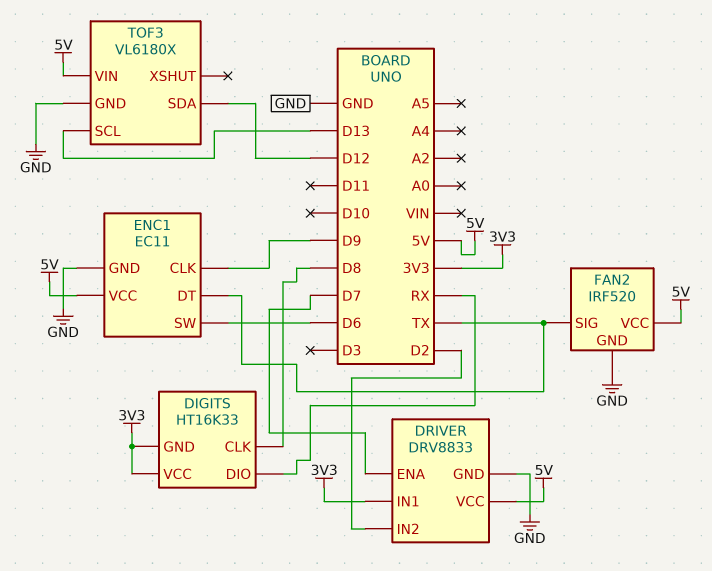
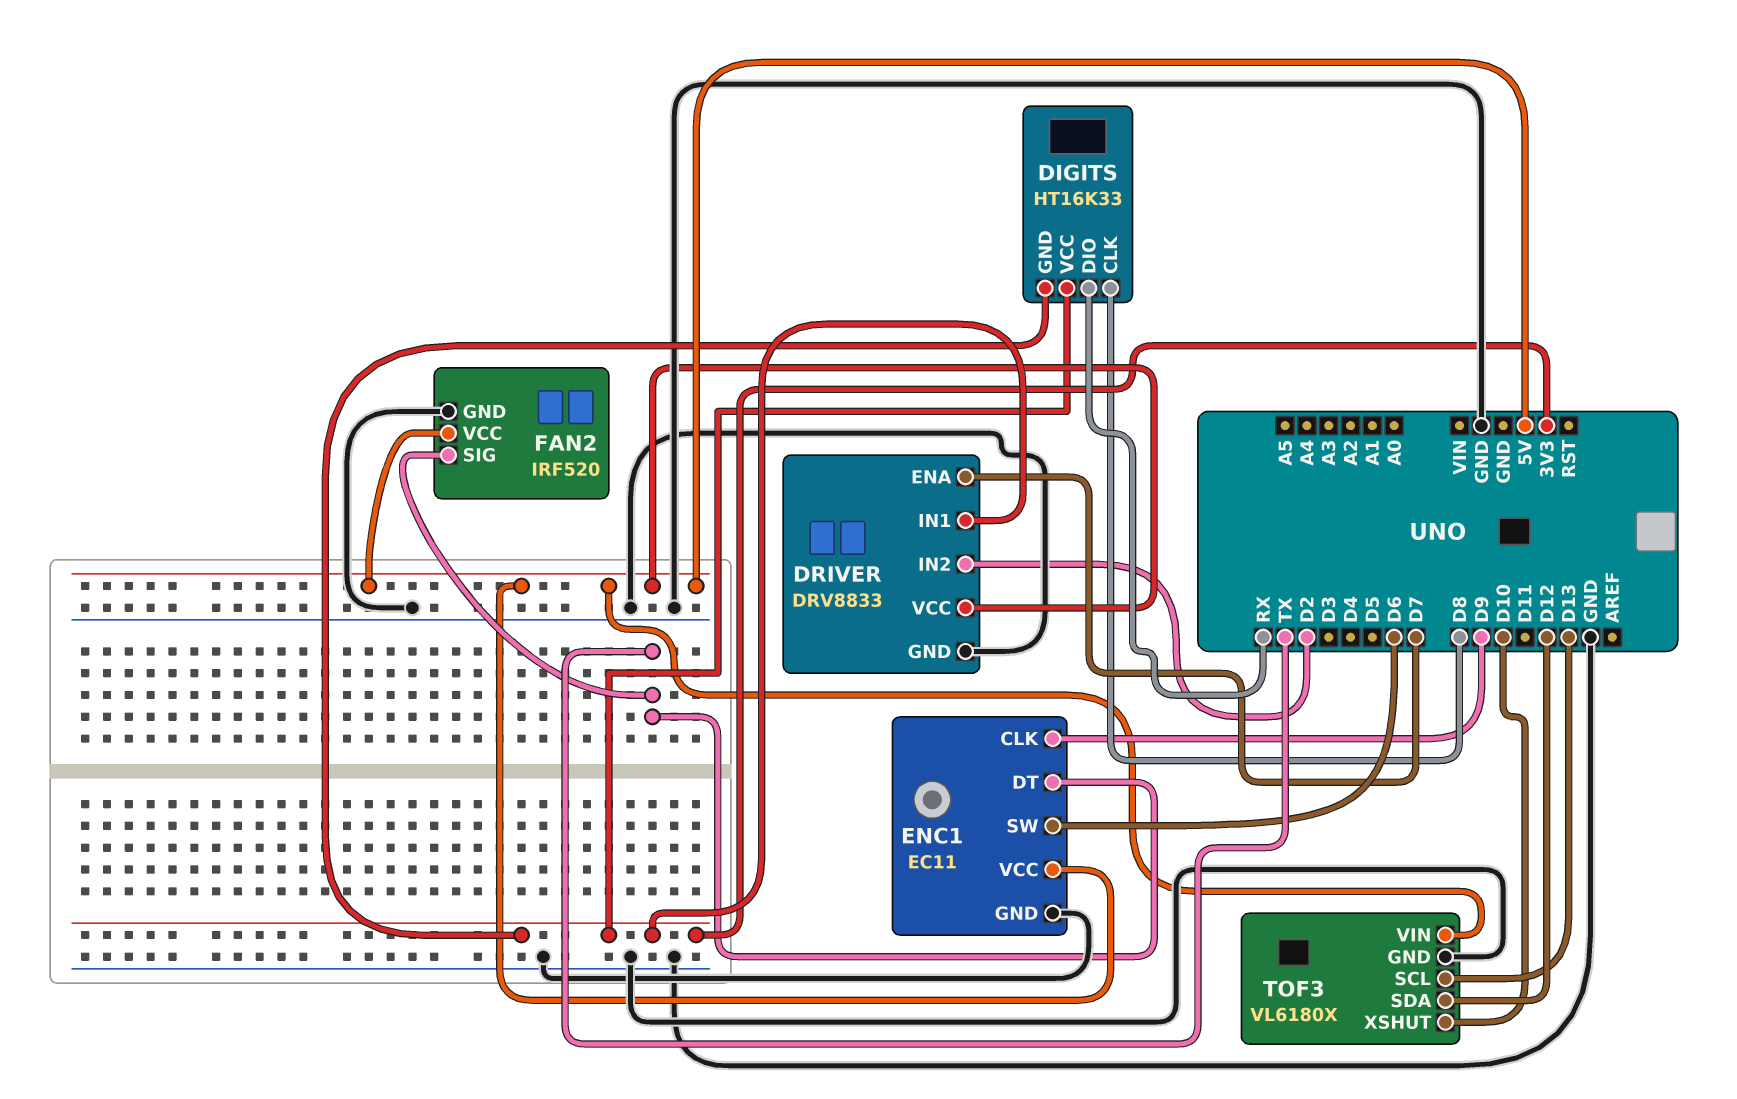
TOF3 pin XSHUT: none -> D10

